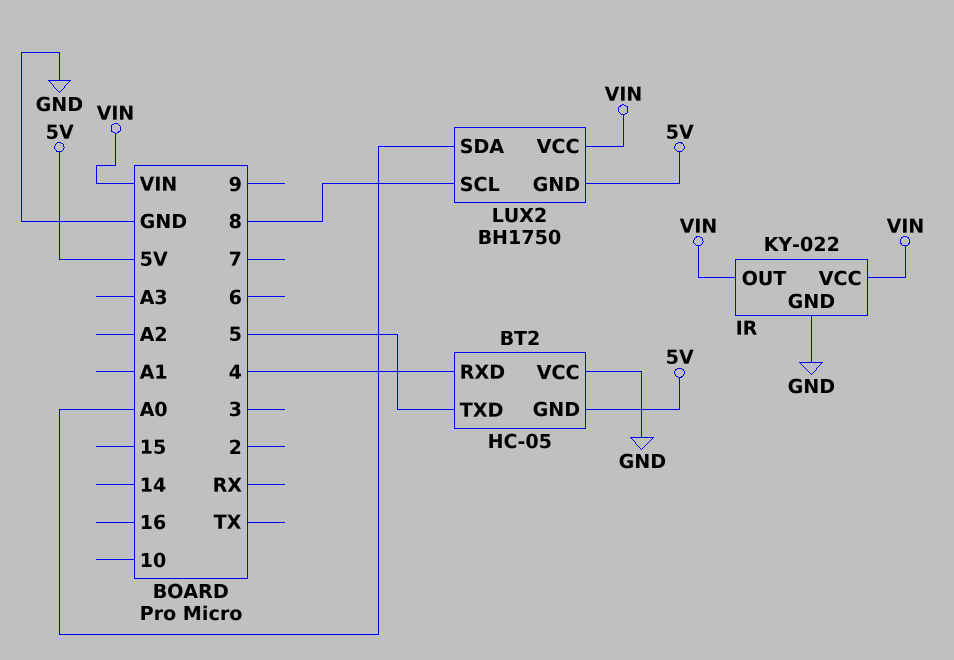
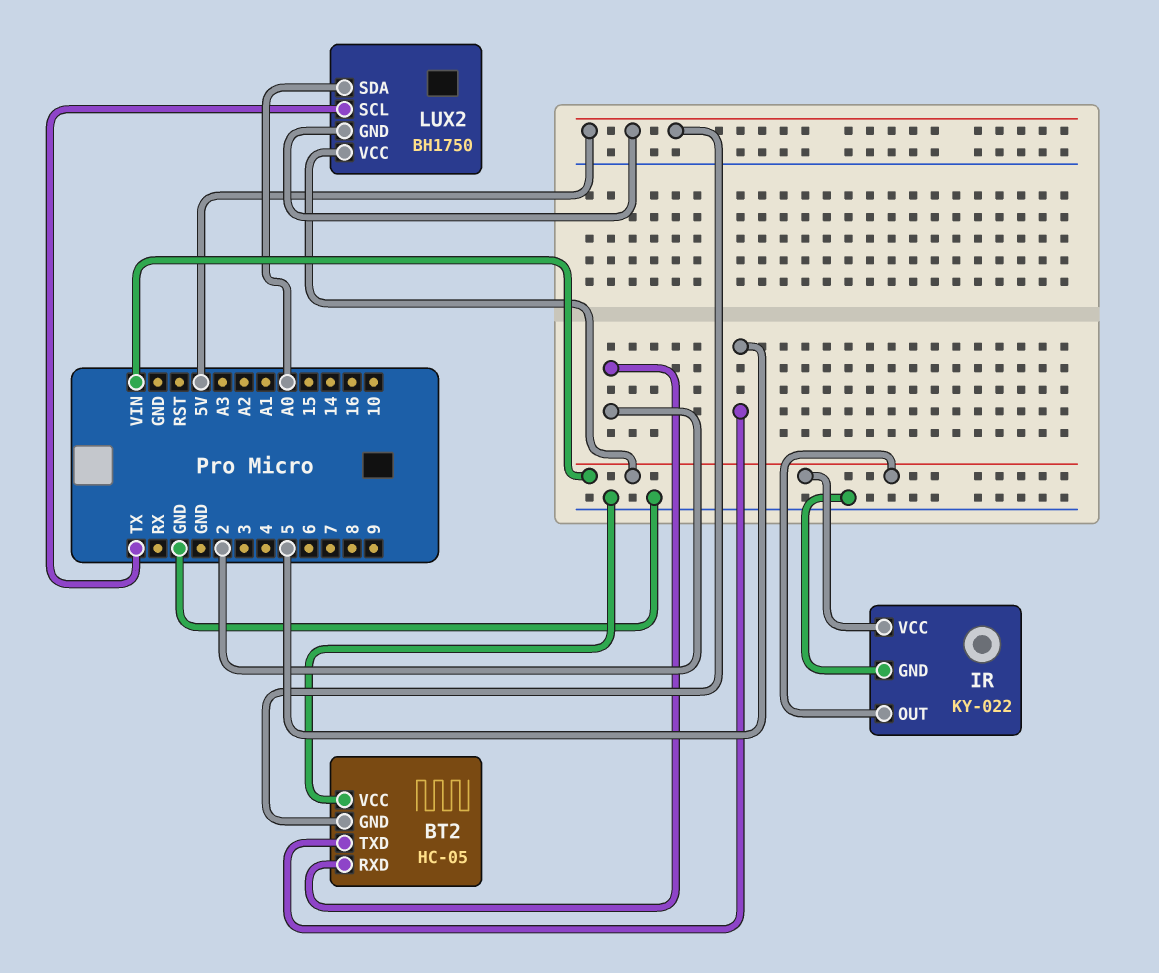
BT2 pin RXD: 4 -> 2
LUX2 pin SCL: 8 -> TX

